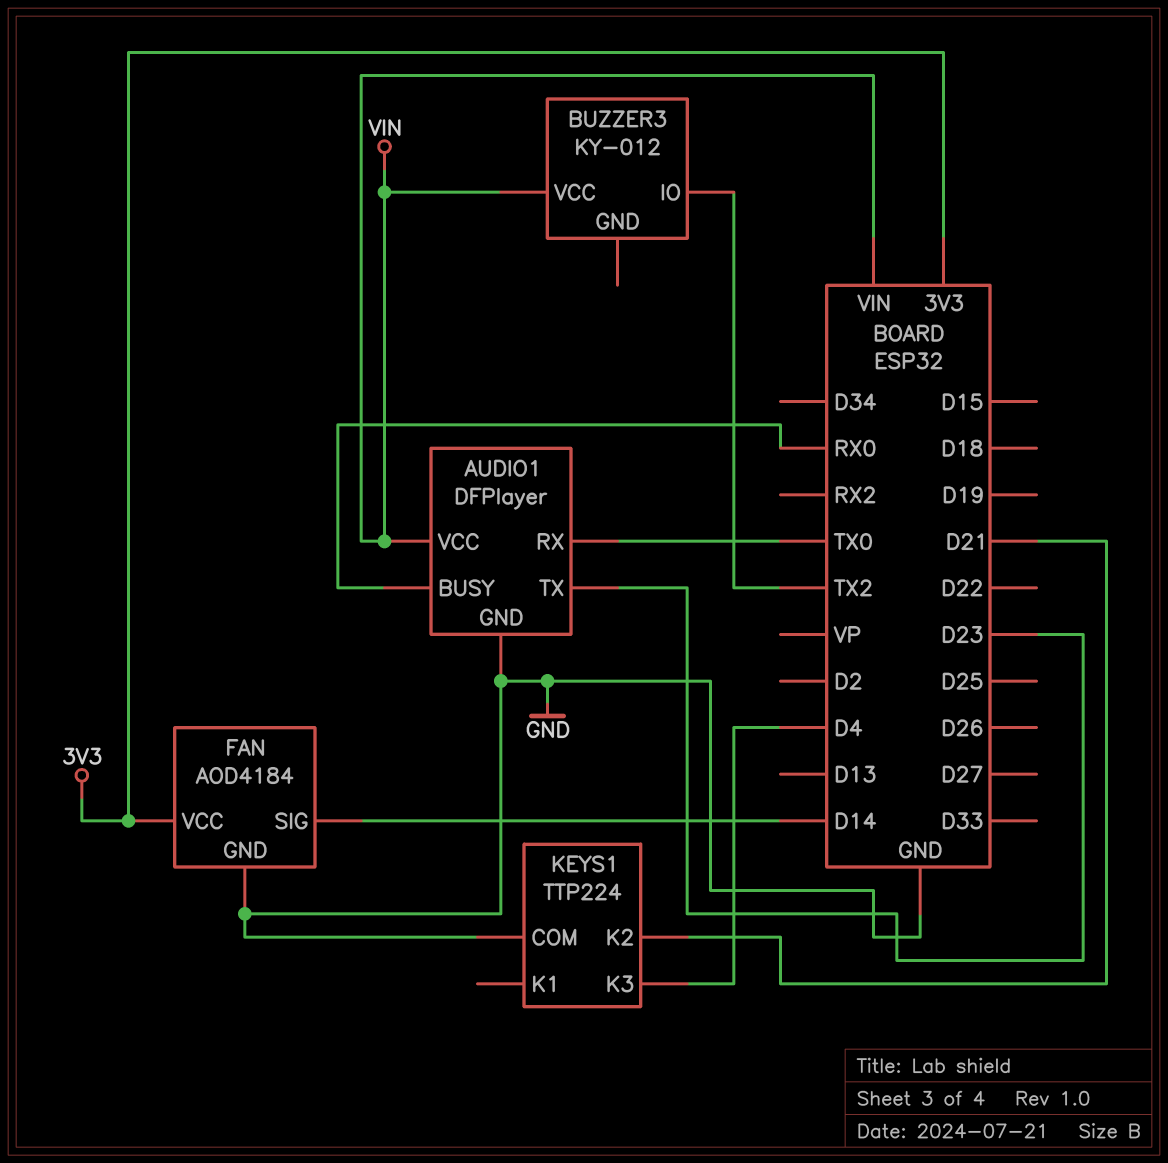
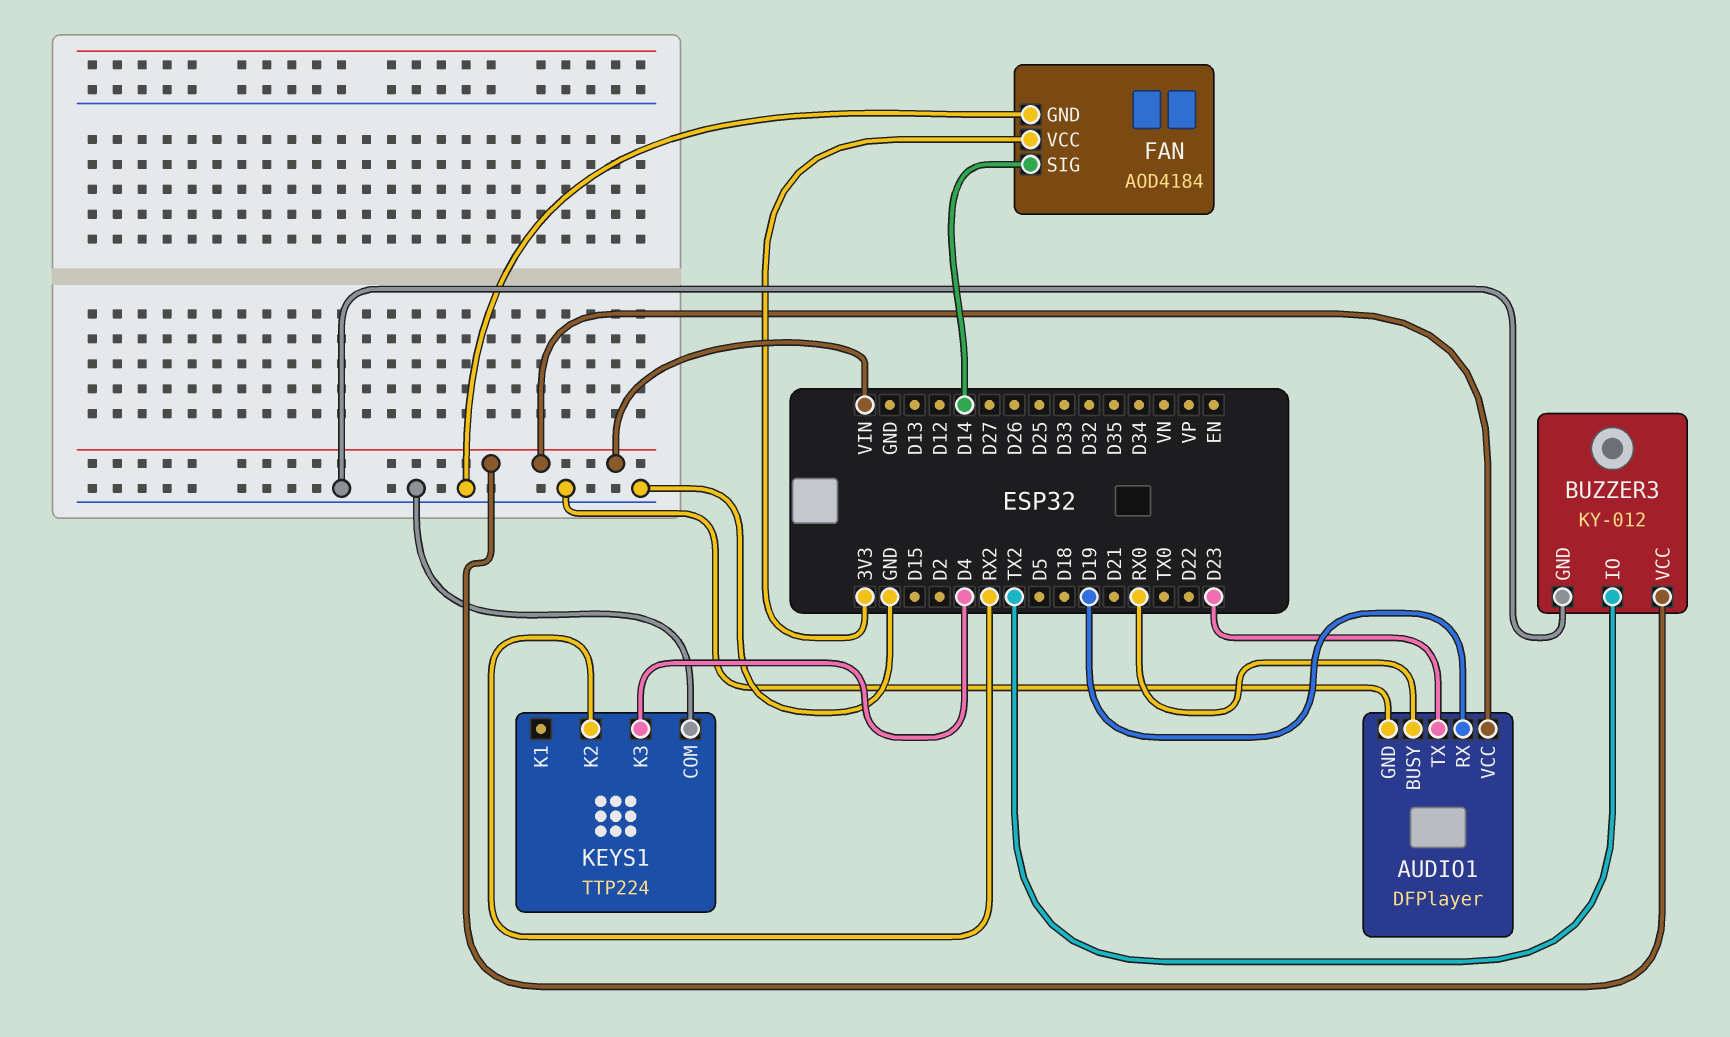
AUDIO1 pin RX: TX0 -> D19
BUZZER3 pin GND: none -> GND
KEYS1 pin K2: D21 -> RX2

